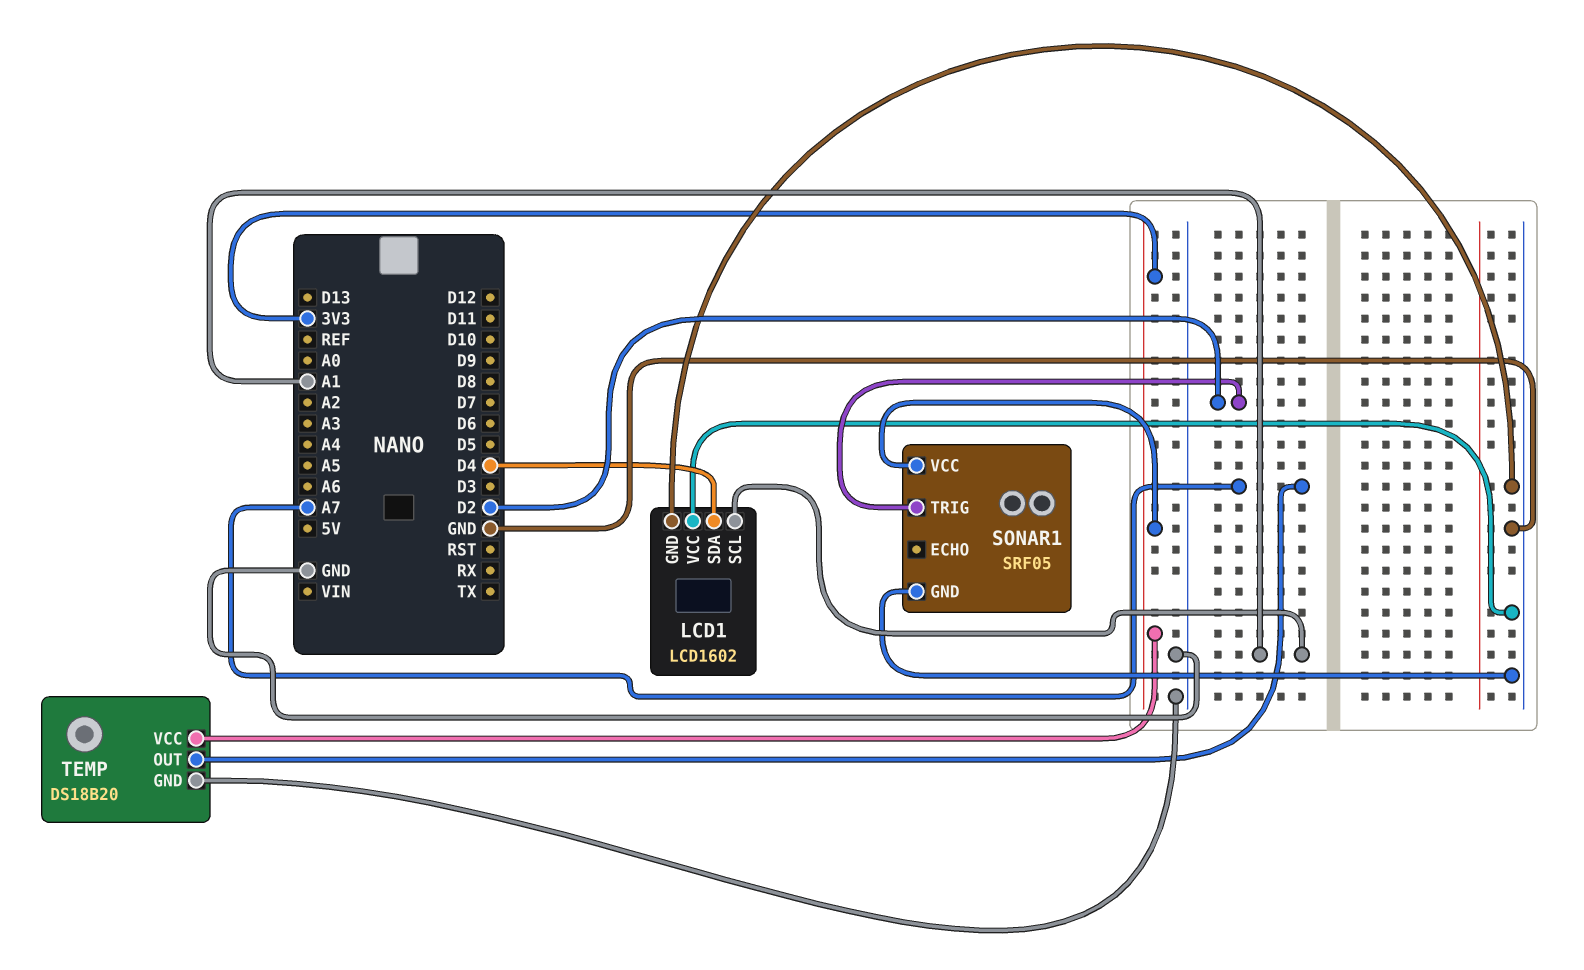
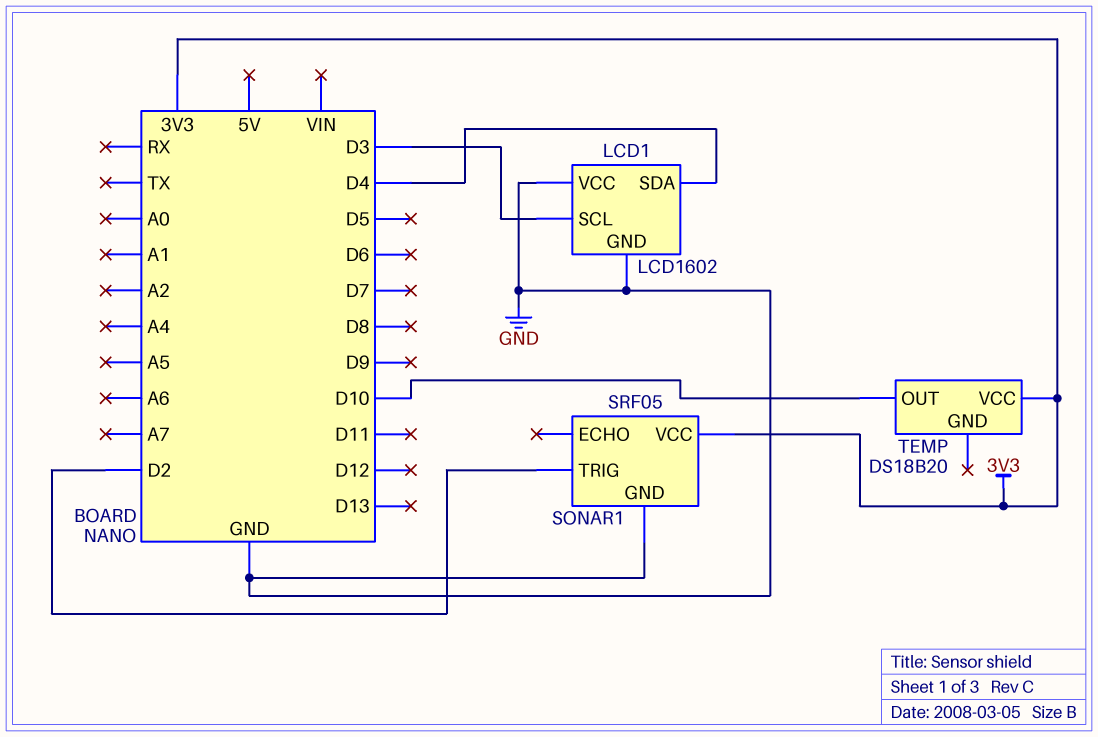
LCD1 pin SCL: A1 -> D3
TEMP pin GND: GND -> none
TEMP pin OUT: A7 -> D10

